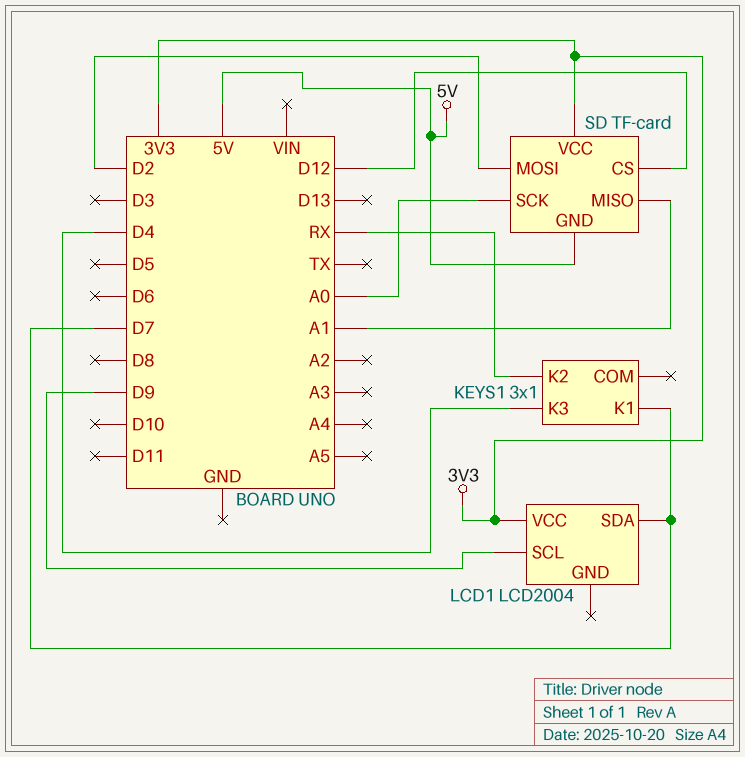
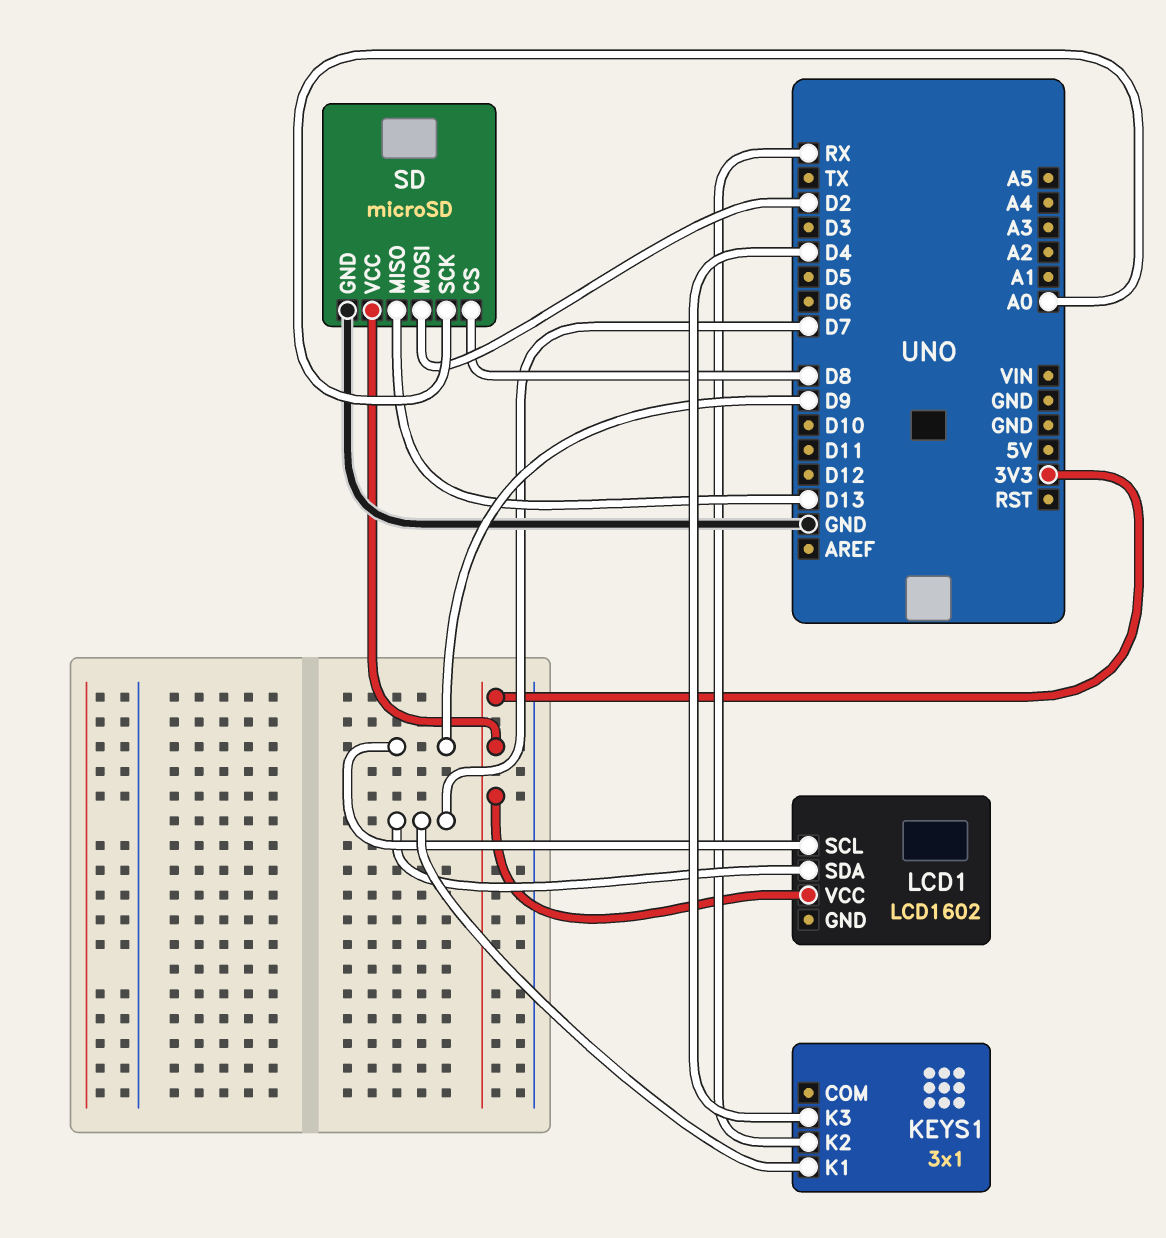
LCD1: LCD2004 -> LCD1602
SD: TF-card -> microSD
SD pin CS: D12 -> D8
SD pin GND: 5V -> GND
SD pin MISO: A1 -> D13

